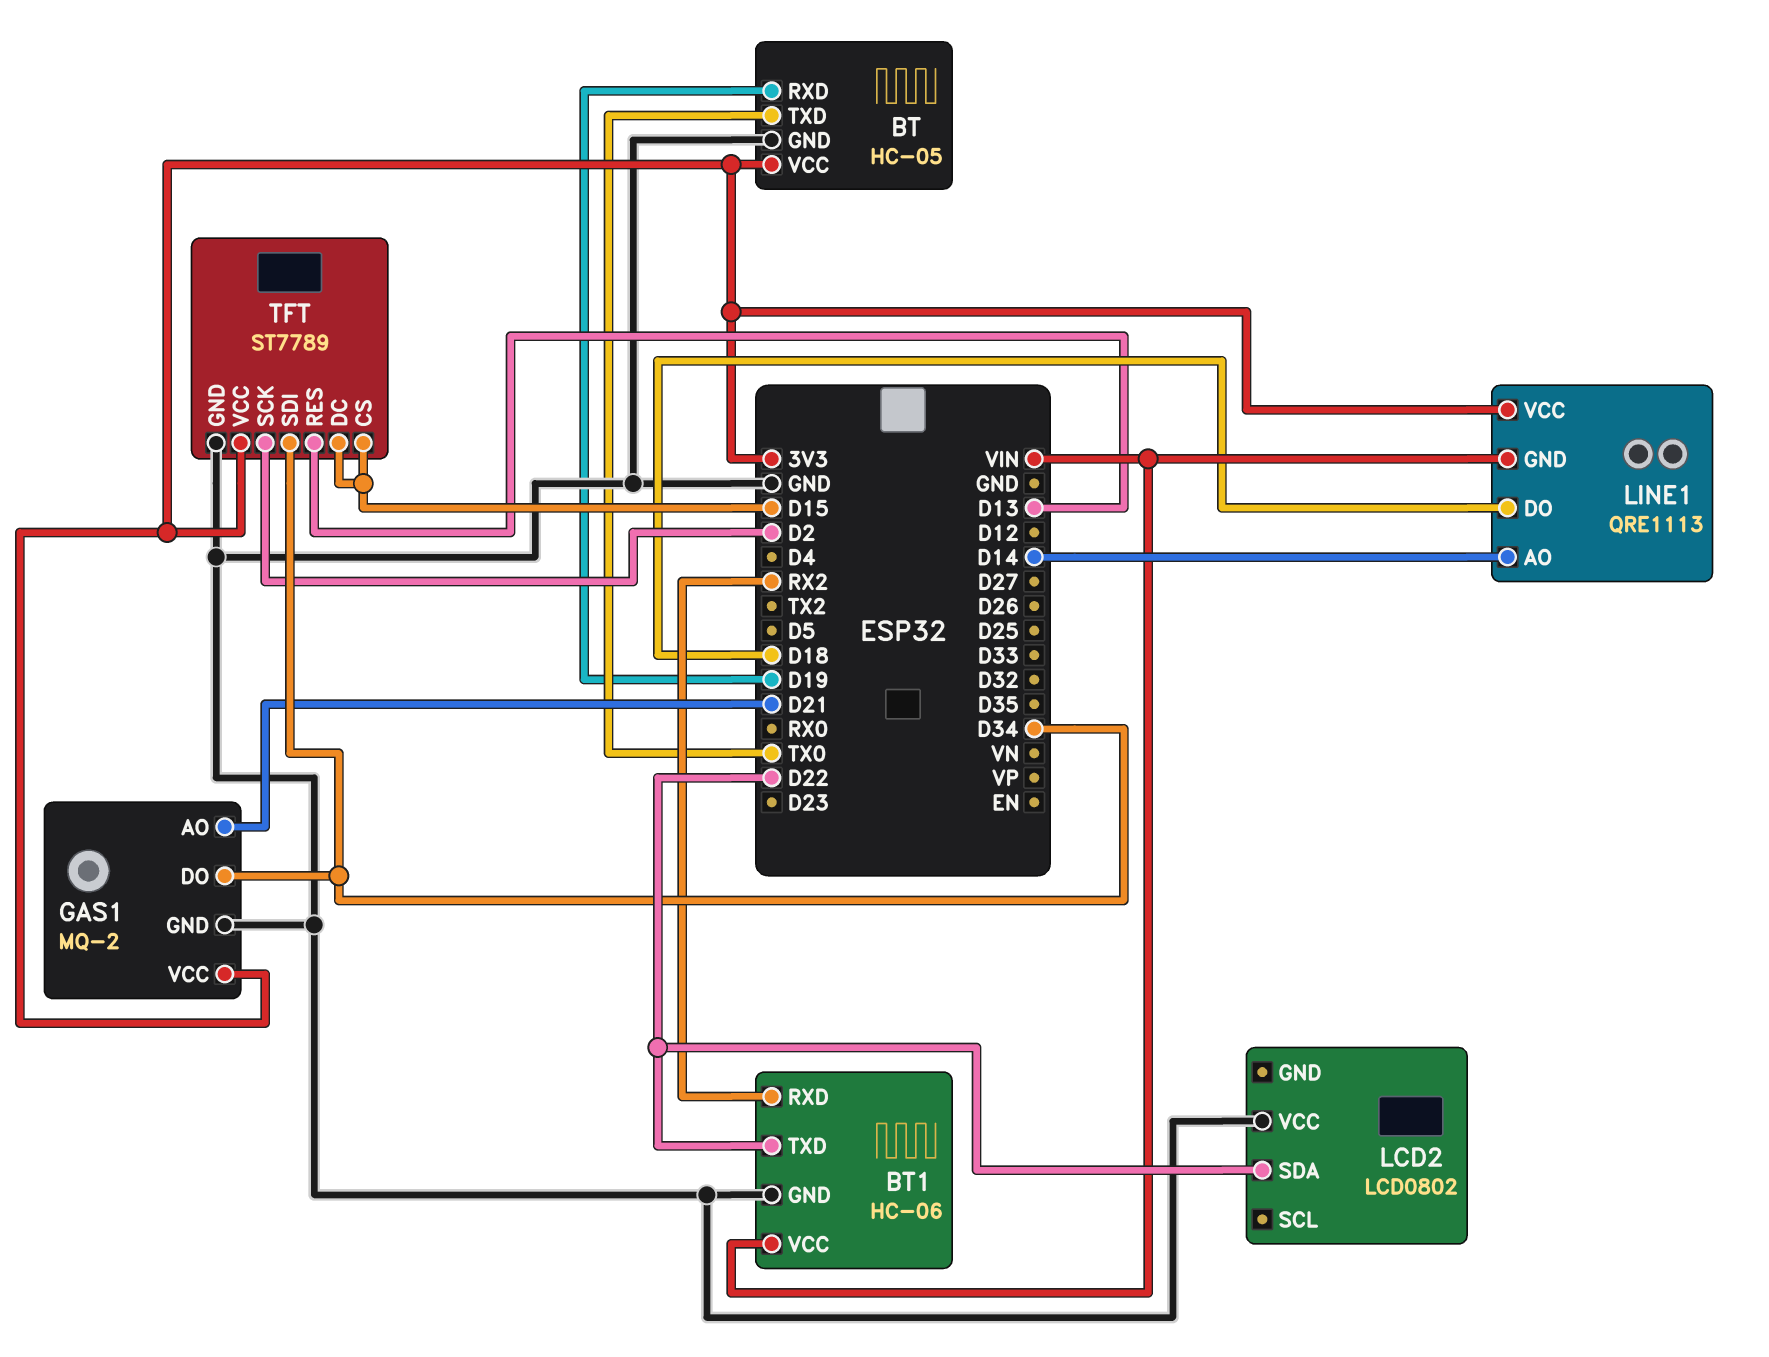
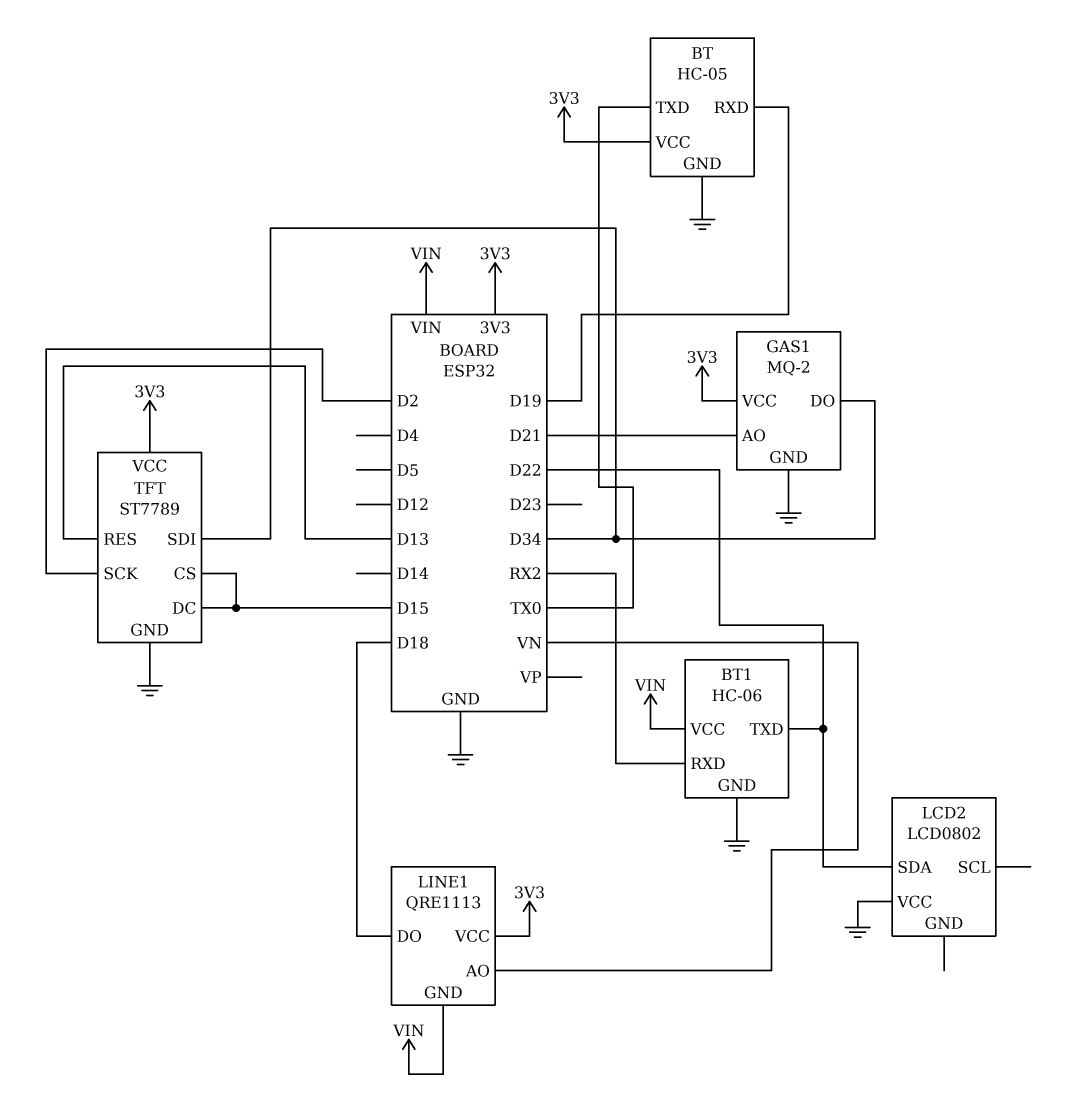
LINE1 pin AO: D14 -> VN

